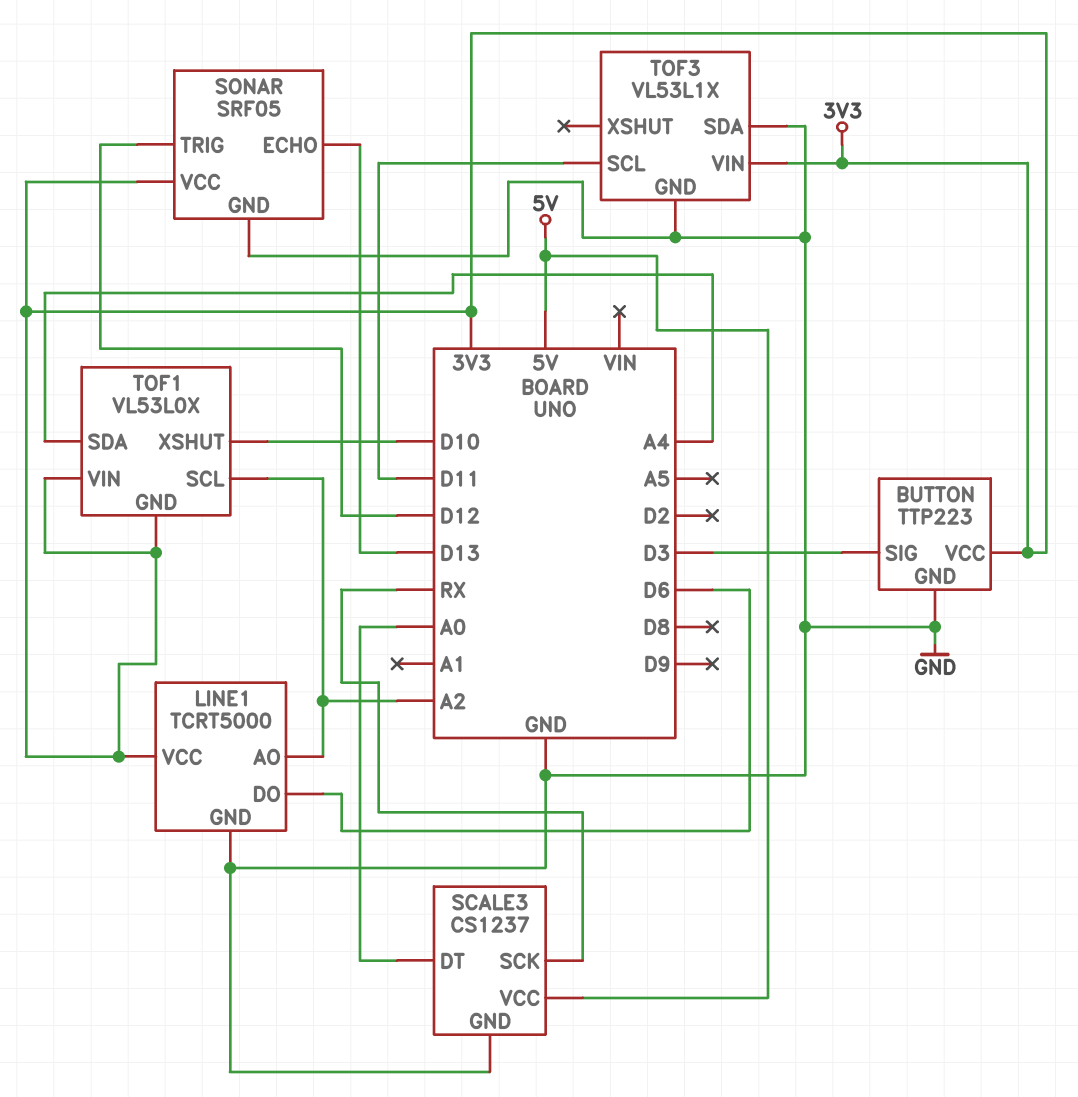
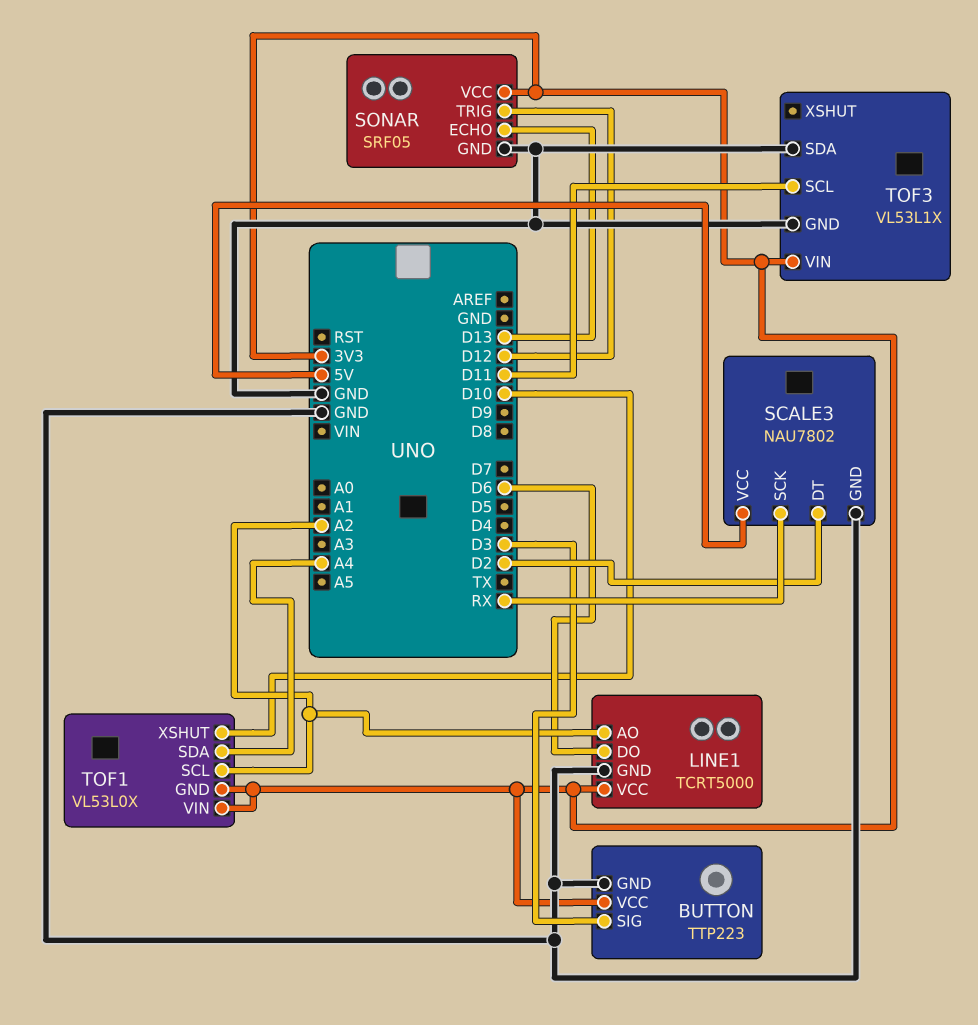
SCALE3: CS1237 -> NAU7802
SCALE3 pin DT: A0 -> D2

